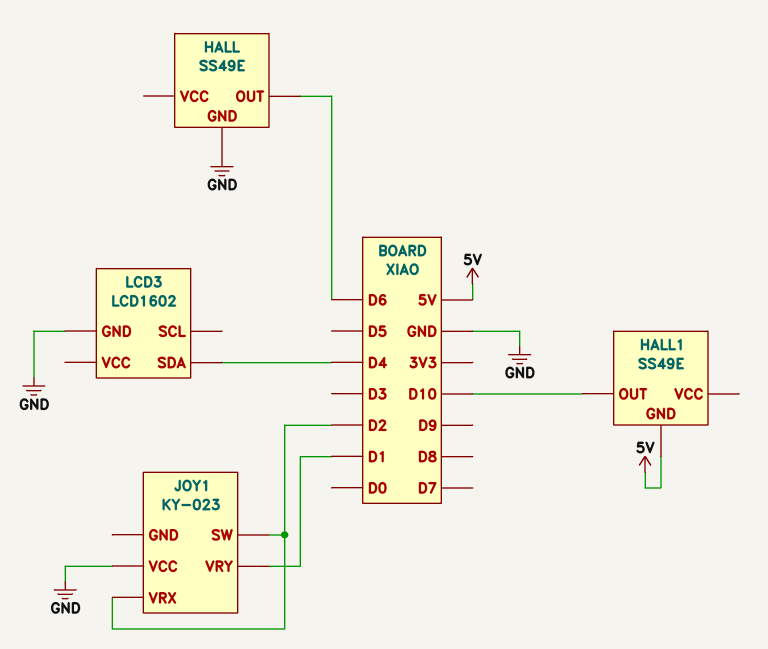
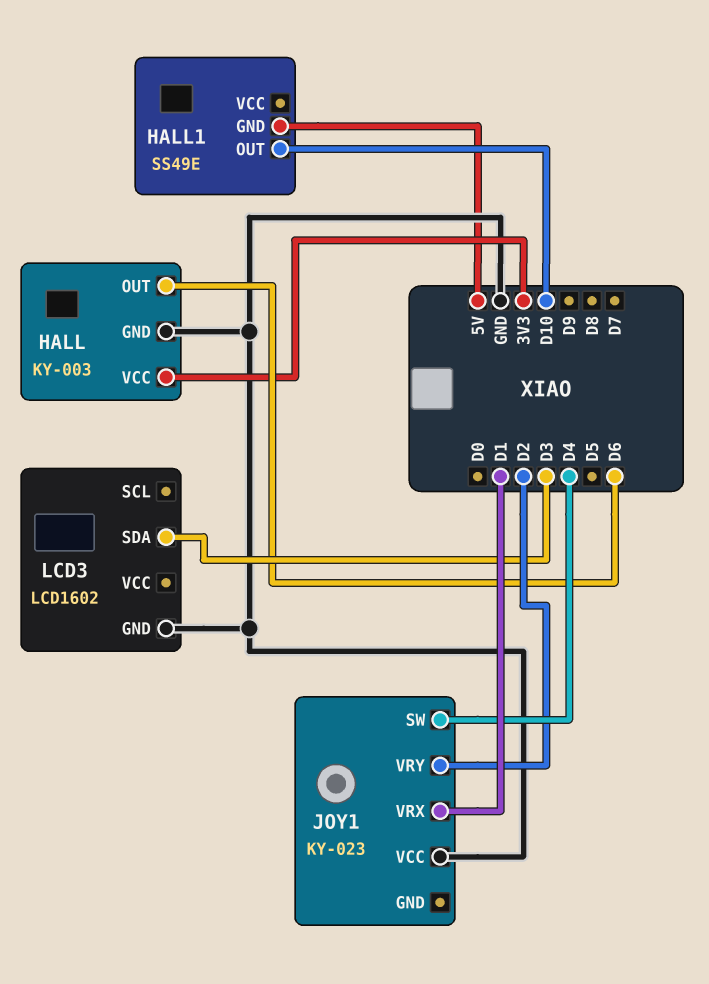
HALL: SS49E -> KY-003
HALL pin VCC: none -> 3V3
JOY1 pin SW: D2 -> D4
JOY1 pin VRX: D2 -> D1
JOY1 pin VRY: D1 -> D2
LCD3 pin SDA: D4 -> D3

